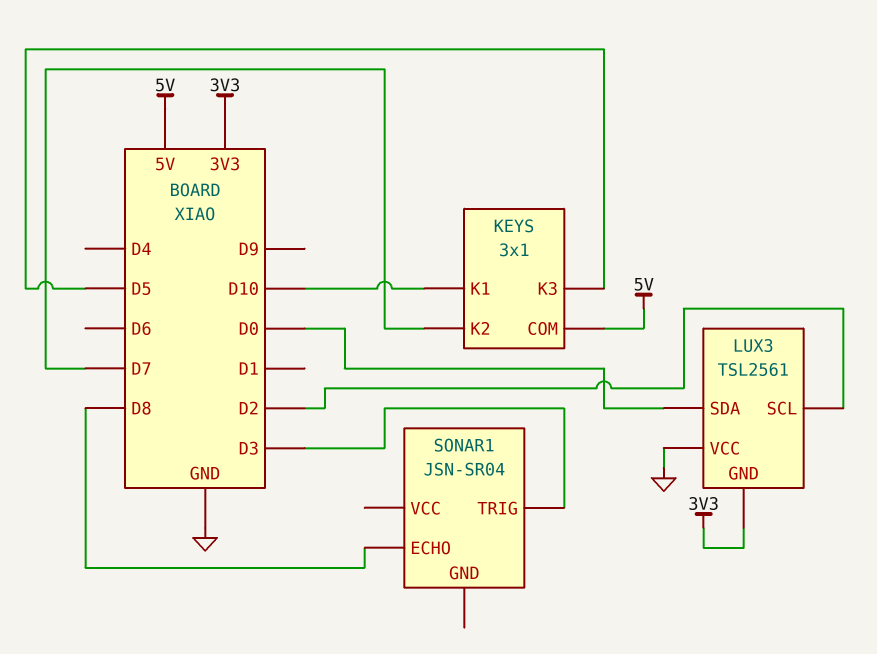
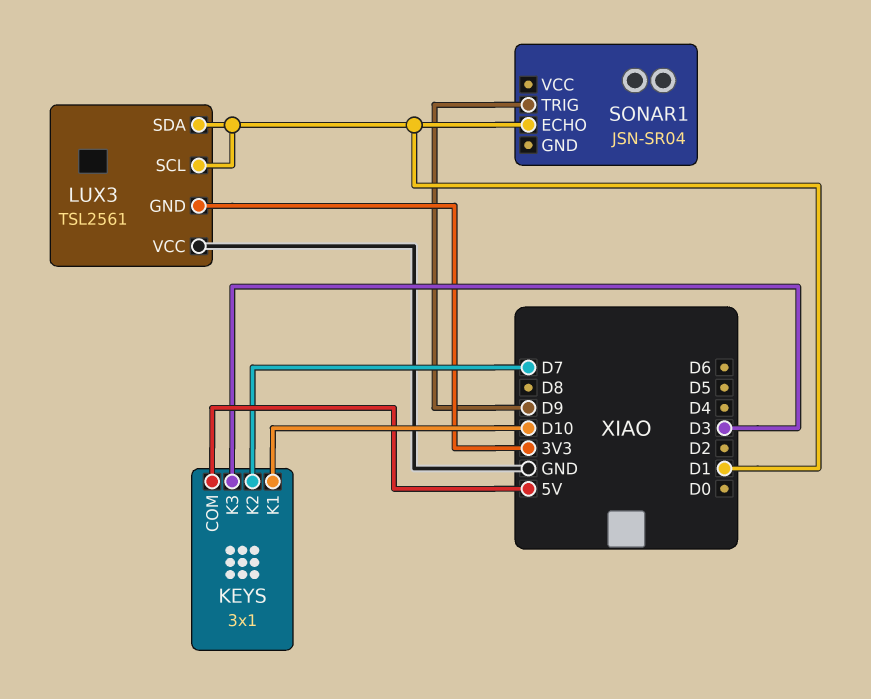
KEYS pin K3: D5 -> D3
LUX3 pin SCL: D2 -> D1
LUX3 pin SDA: D0 -> D1
SONAR1 pin ECHO: D8 -> D1
SONAR1 pin TRIG: D3 -> D9

